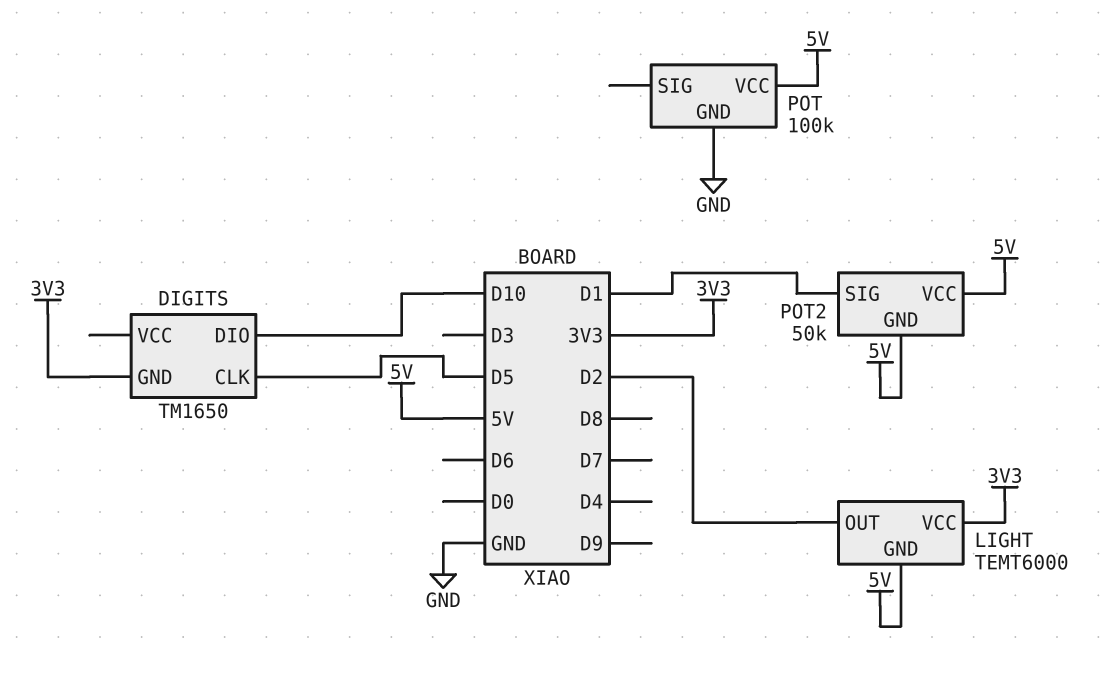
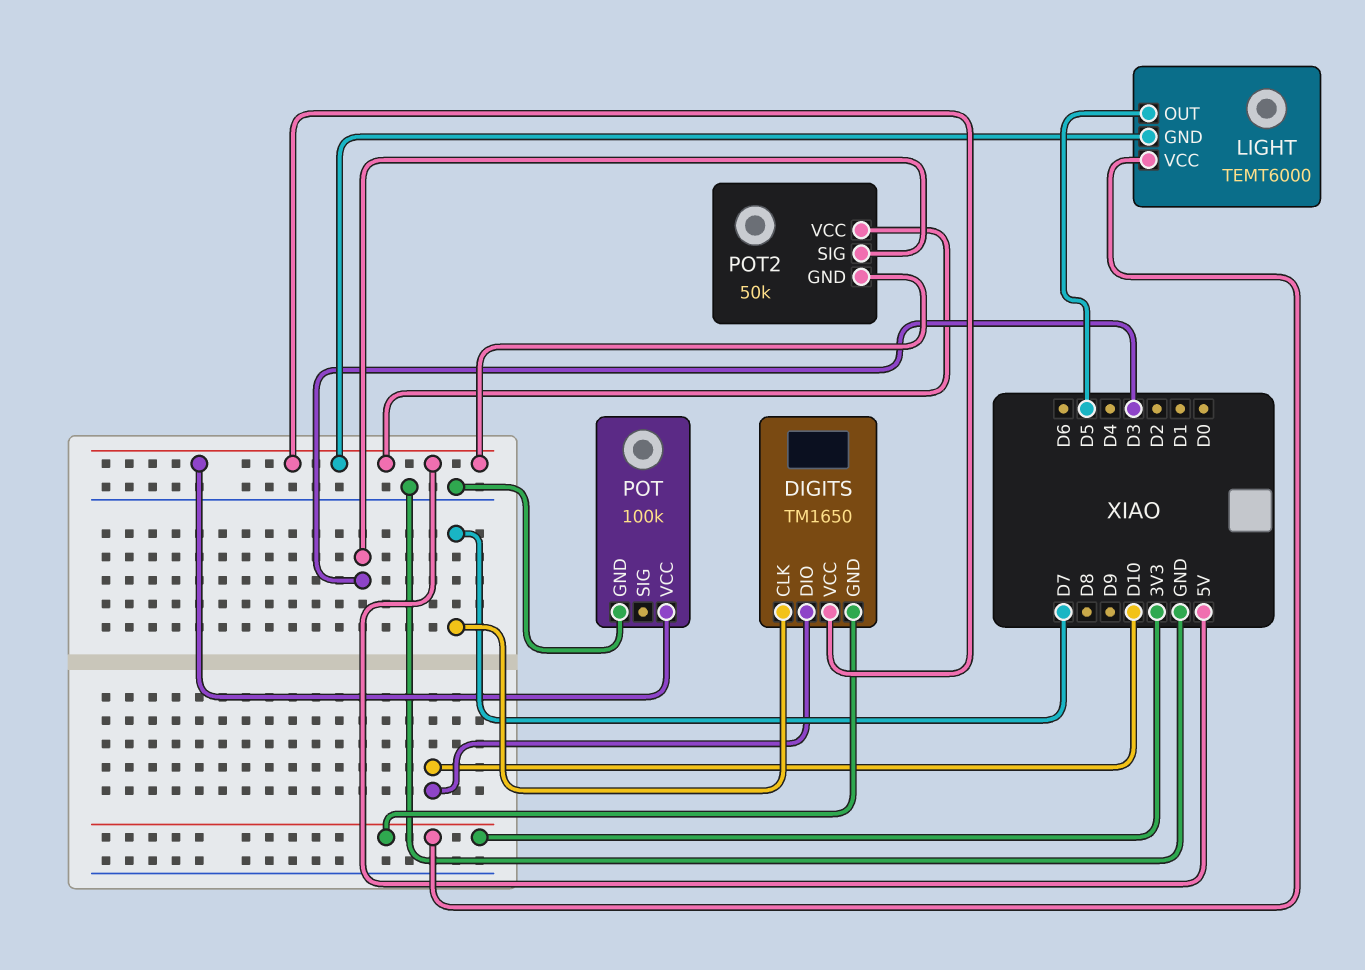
DIGITS pin CLK: D5 -> D7
DIGITS pin VCC: none -> 5V
LIGHT pin OUT: D2 -> D5
POT2 pin SIG: D1 -> D3

